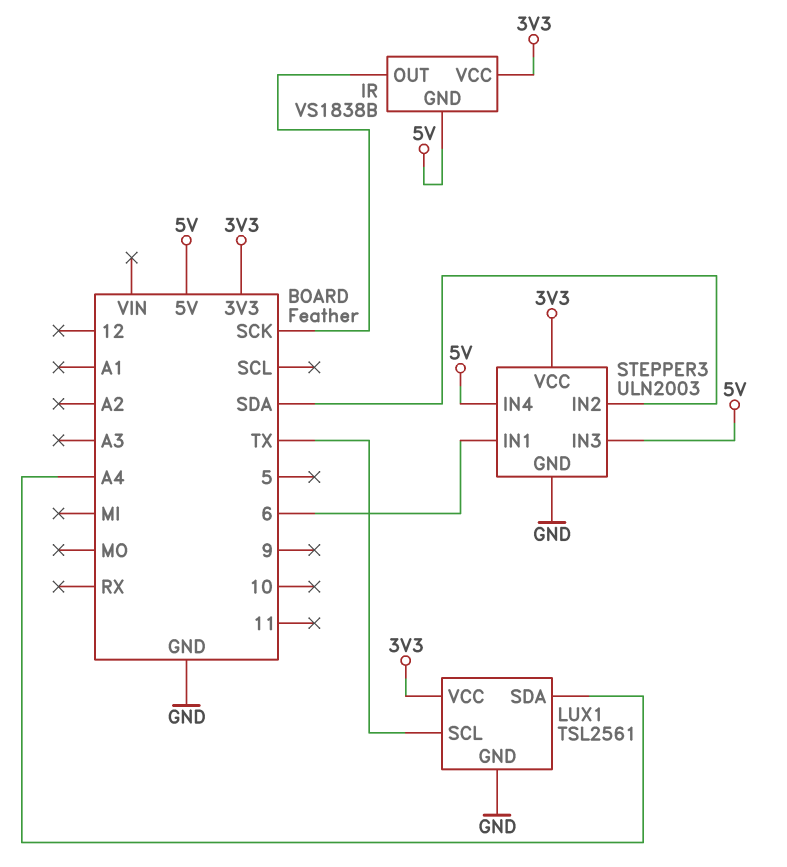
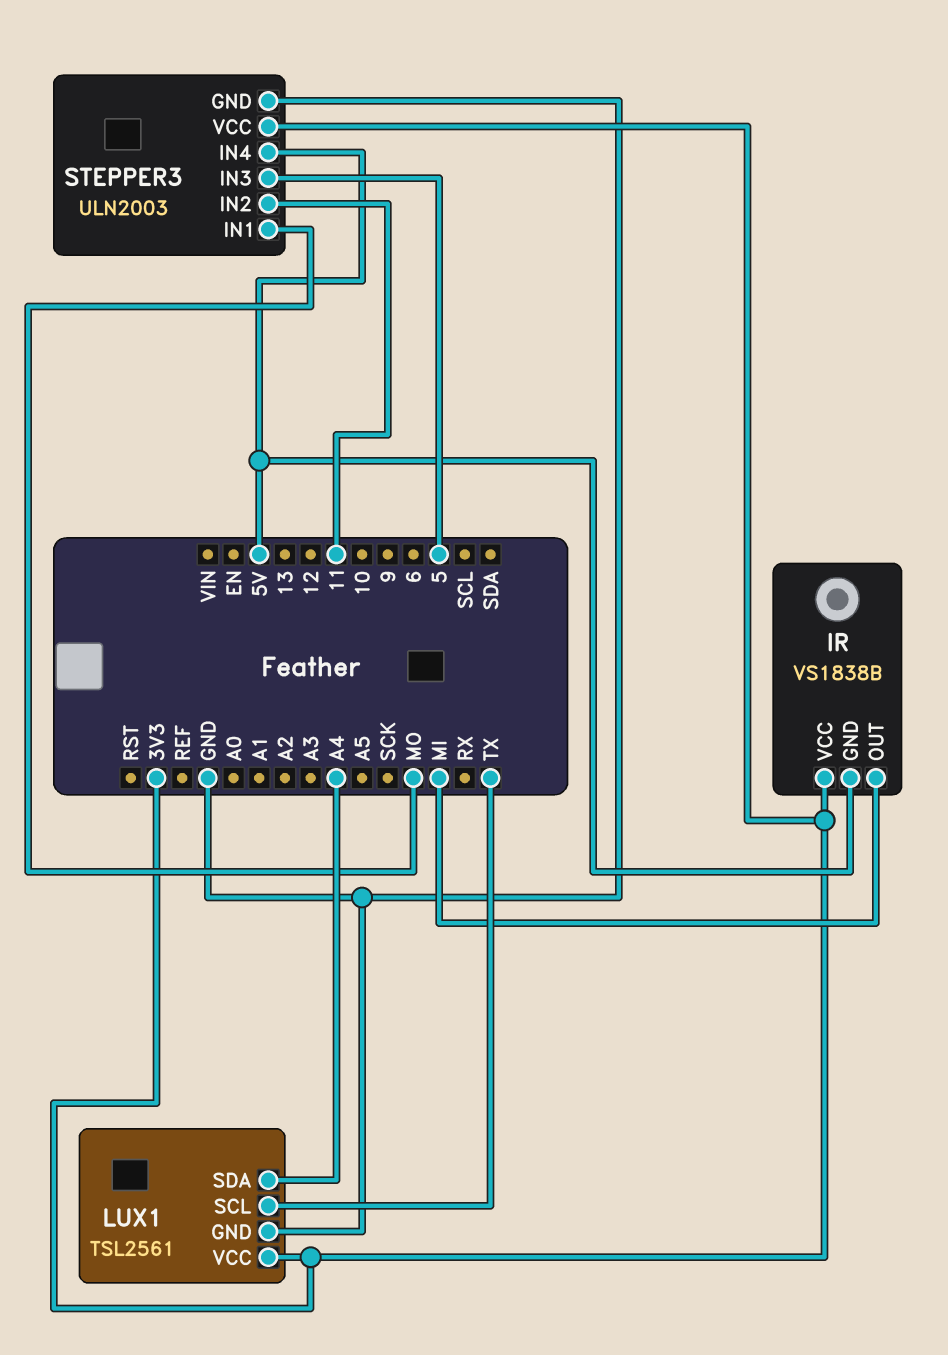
IR pin OUT: SCK -> MI
STEPPER3 pin IN1: 6 -> MO
STEPPER3 pin IN2: SDA -> 11
STEPPER3 pin IN3: 5V -> 5

